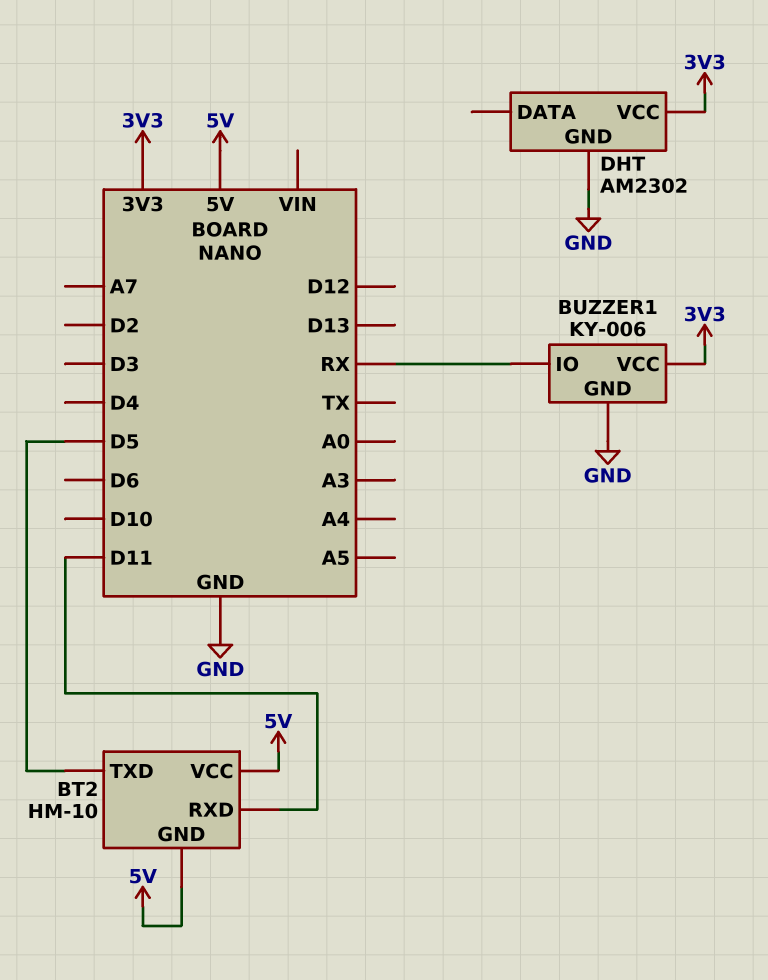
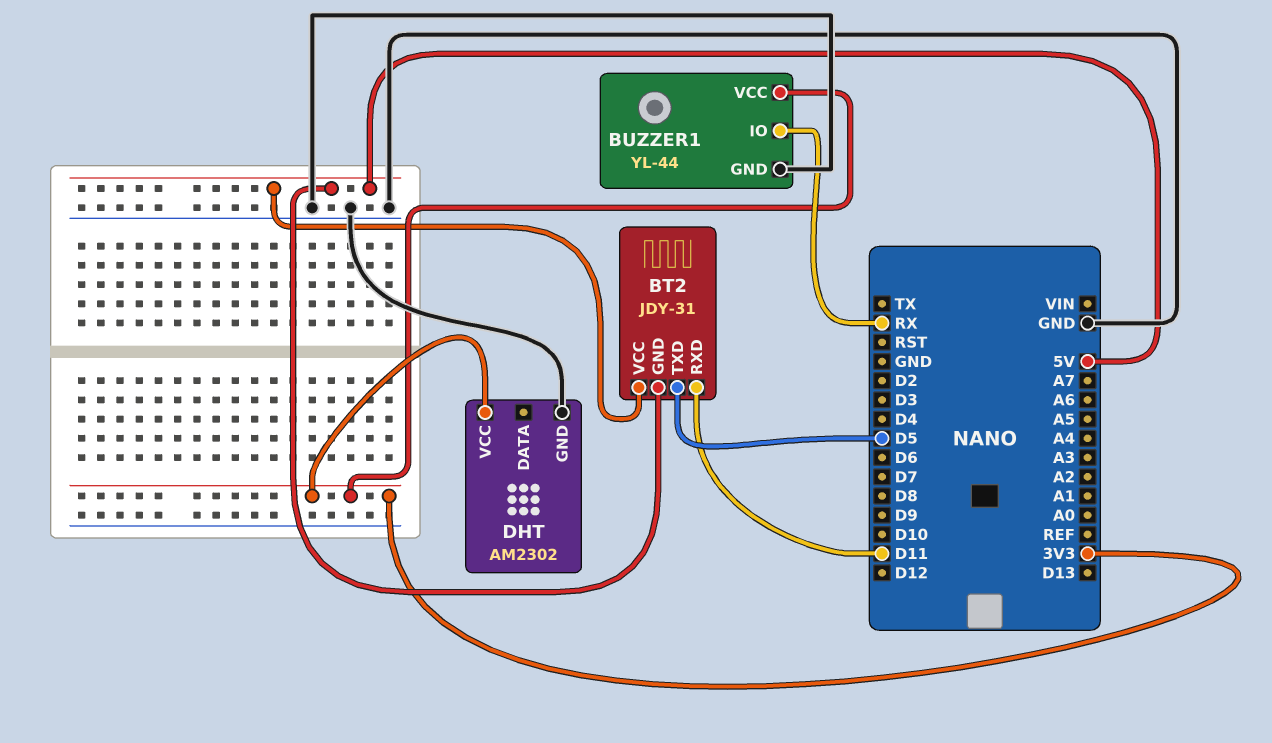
BT2: HM-10 -> JDY-31
BUZZER1: KY-006 -> YL-44

